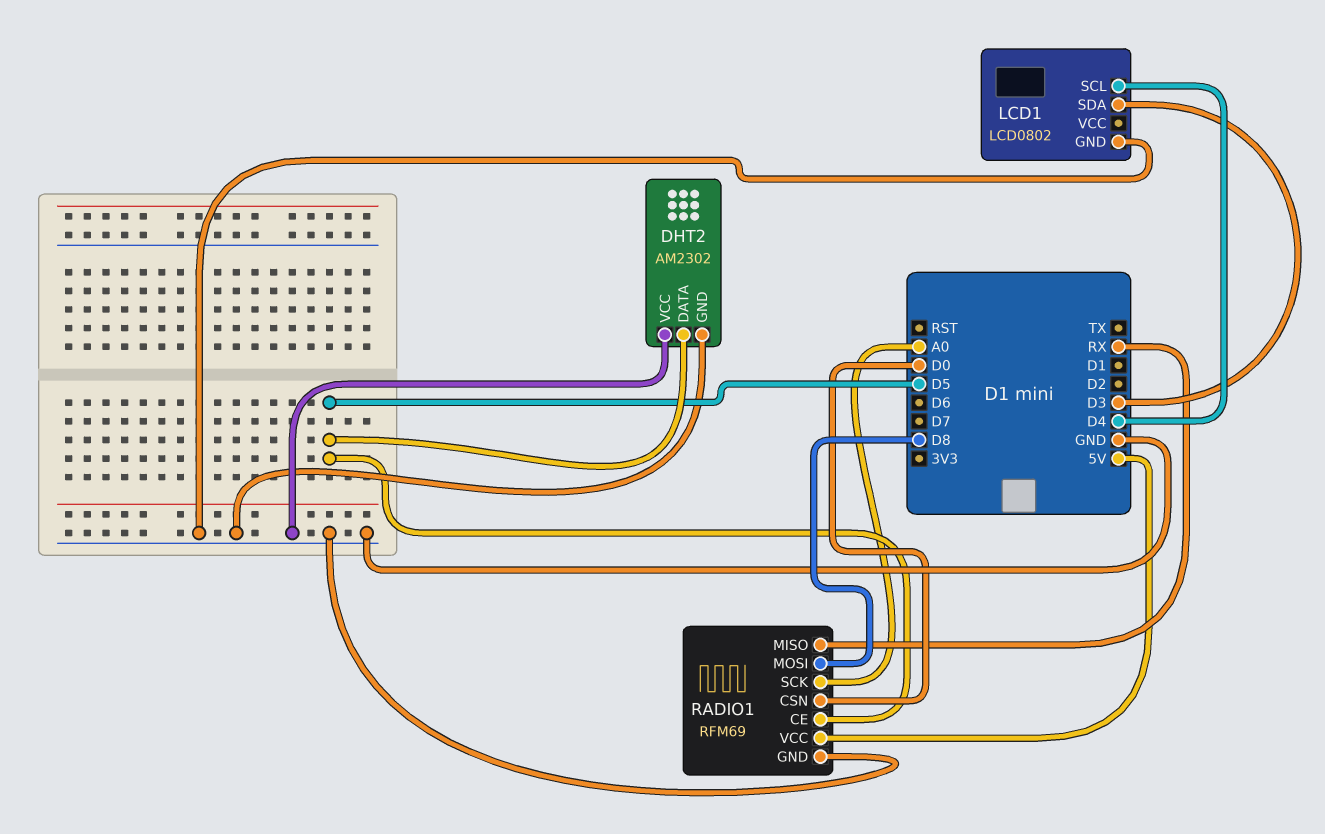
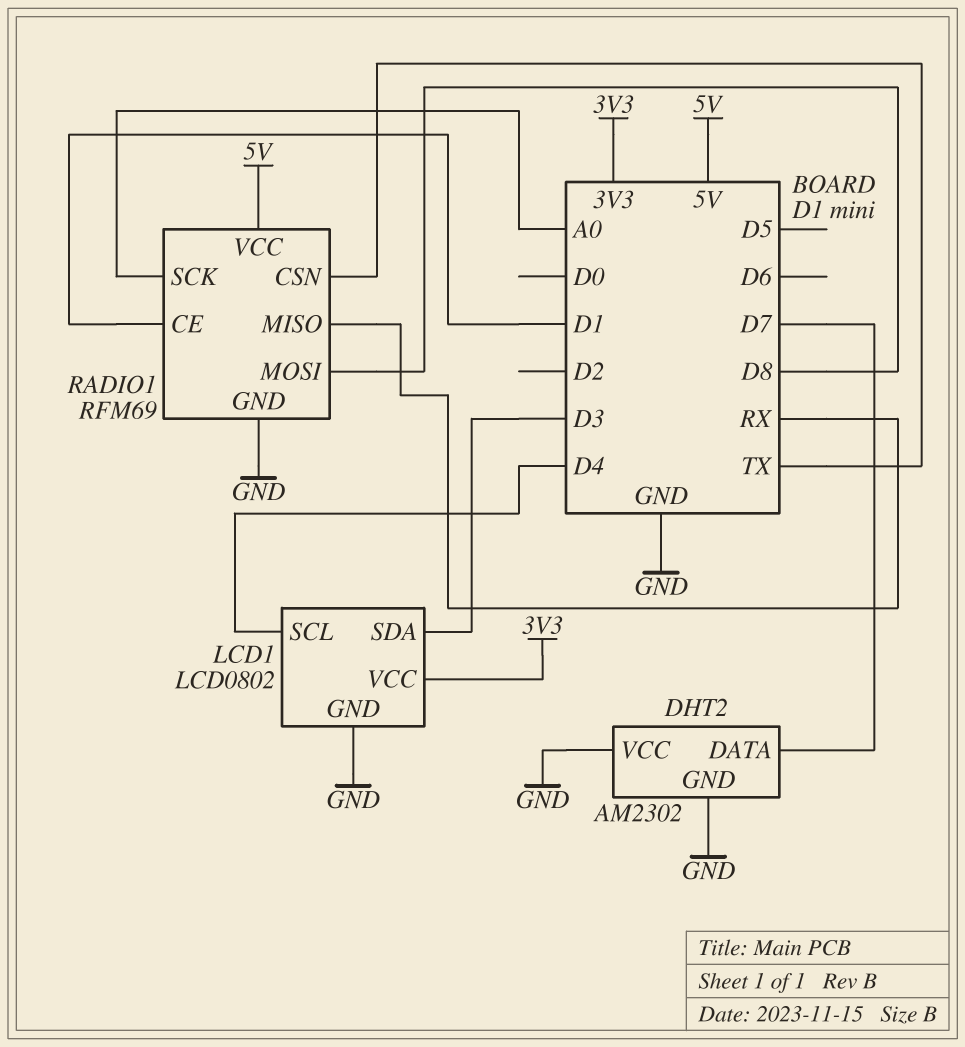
DHT2 pin DATA: D5 -> D7
LCD1 pin VCC: none -> 3V3
RADIO1 pin CE: D5 -> D1
RADIO1 pin CSN: D0 -> TX

